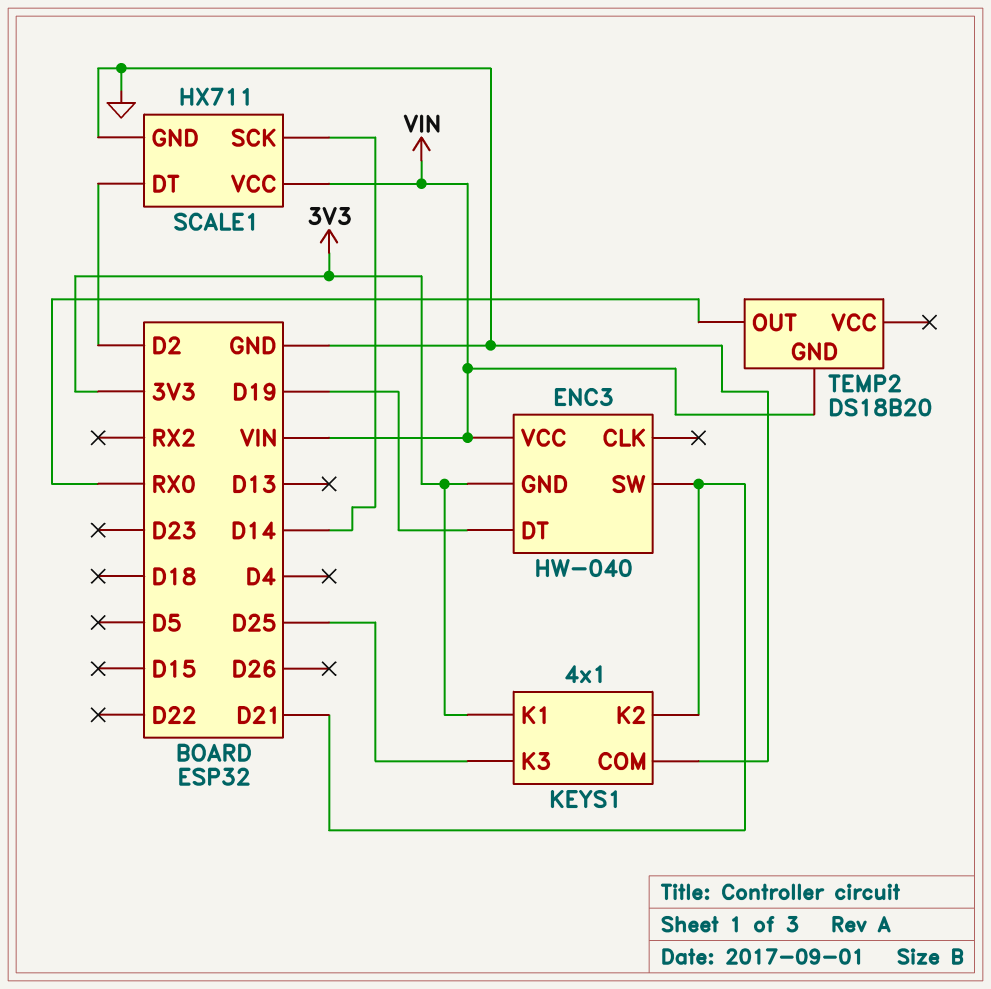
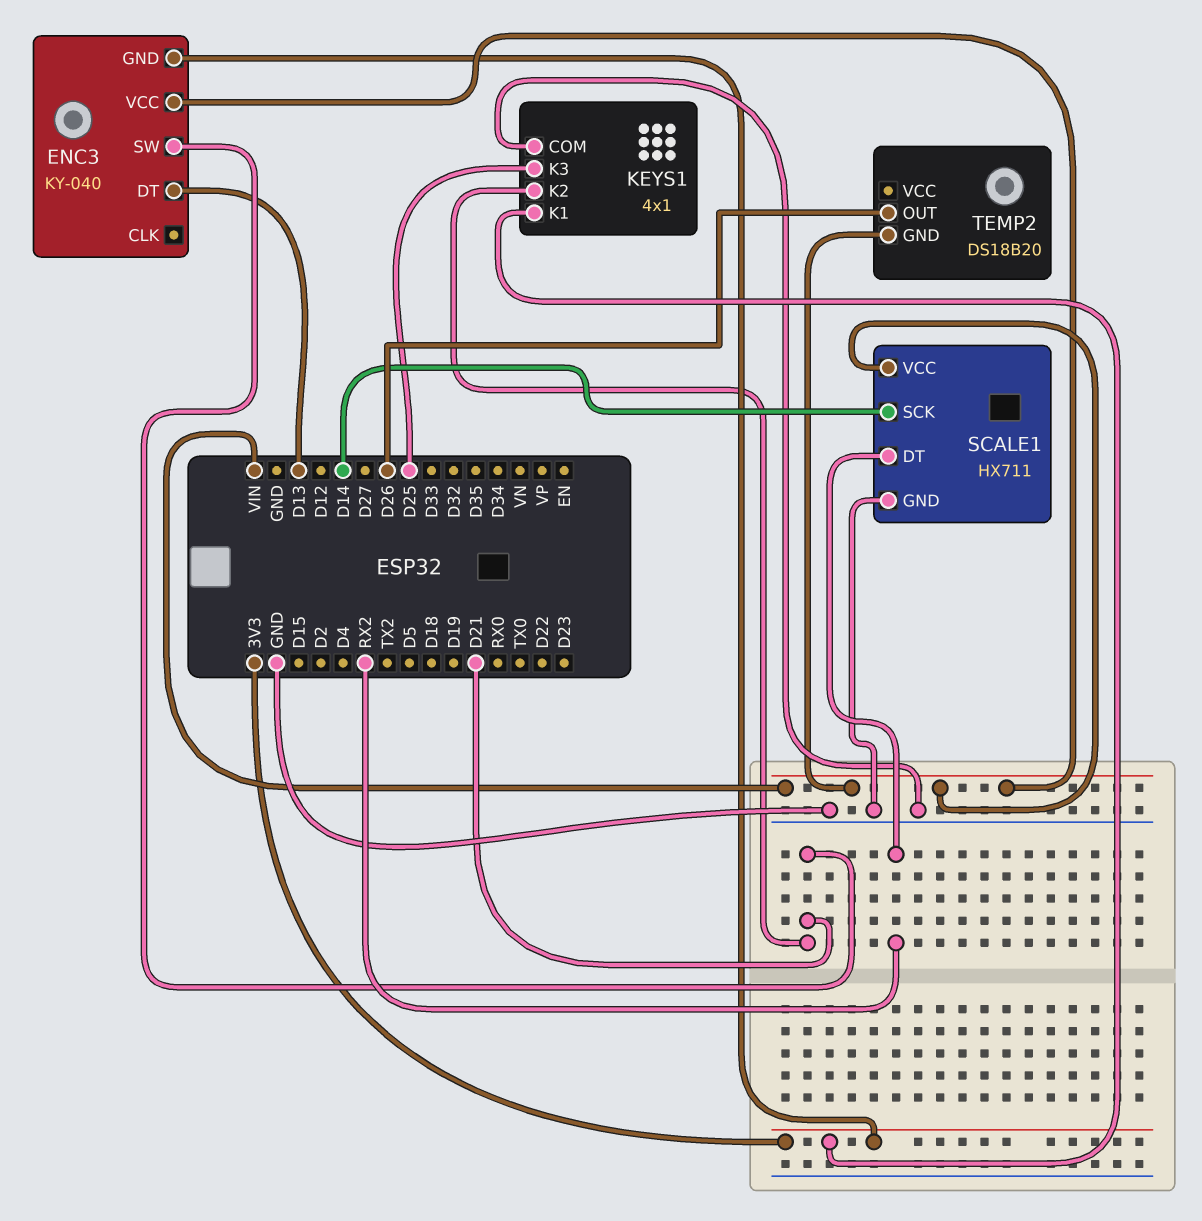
ENC3: HW-040 -> KY-040
ENC3 pin DT: D19 -> D13
SCALE1 pin DT: D2 -> RX2
TEMP2 pin OUT: RX0 -> D26

